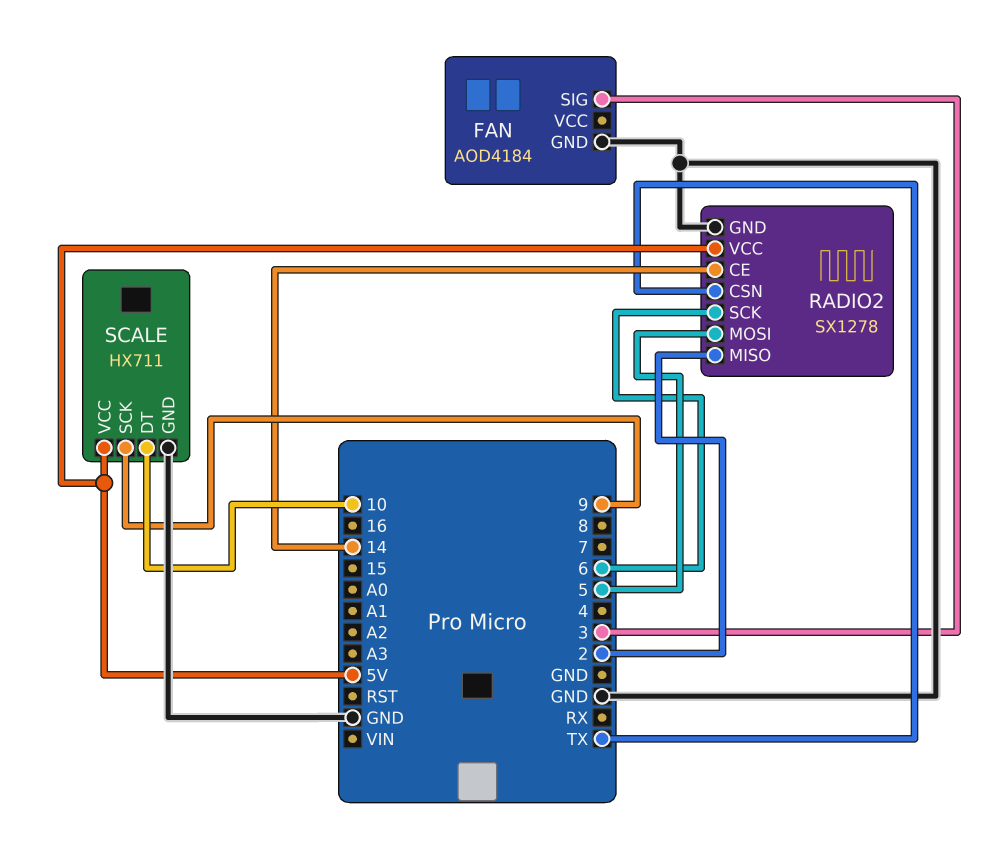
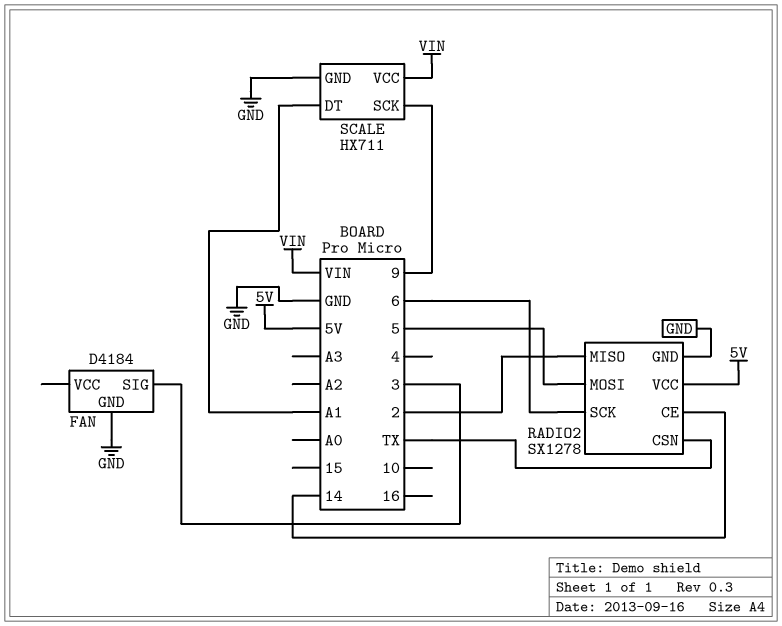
FAN: AOD4184 -> D4184
SCALE pin DT: 10 -> A1
SCALE pin VCC: 5V -> VIN

